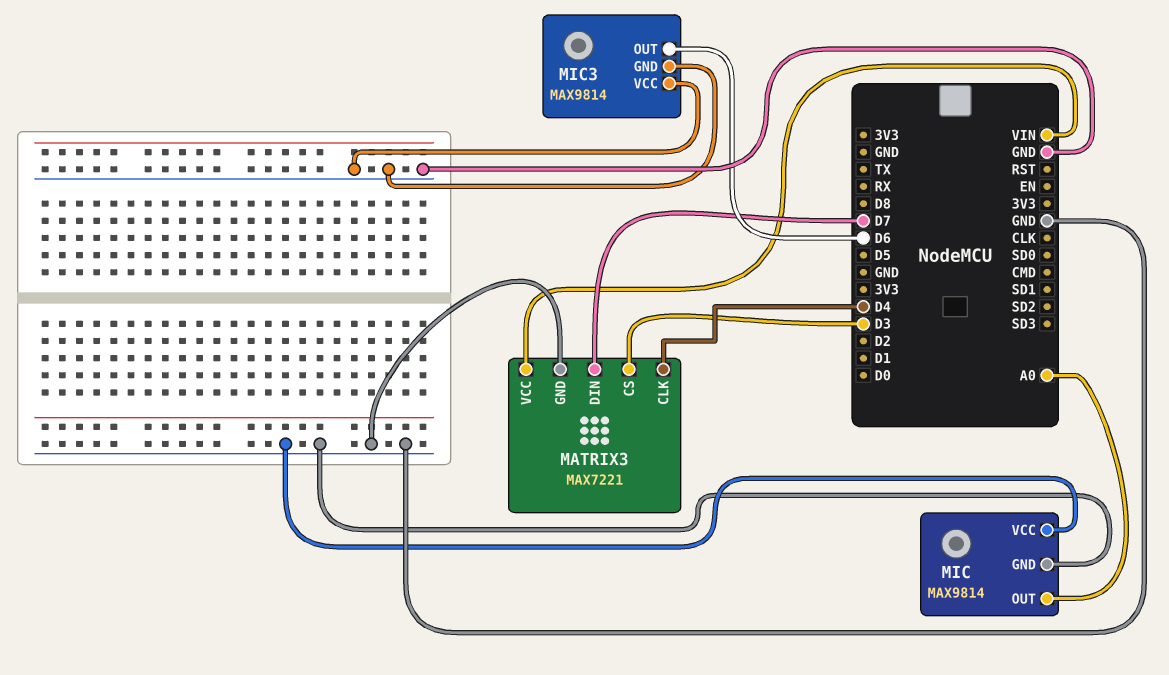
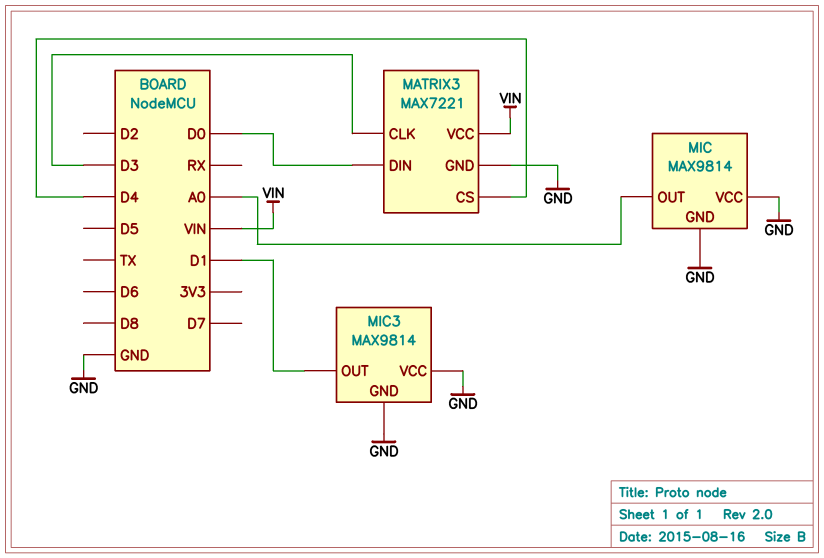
MATRIX3 pin CLK: D4 -> D3
MATRIX3 pin CS: D3 -> D4
MATRIX3 pin DIN: D7 -> D0
MIC3 pin OUT: D6 -> D1

